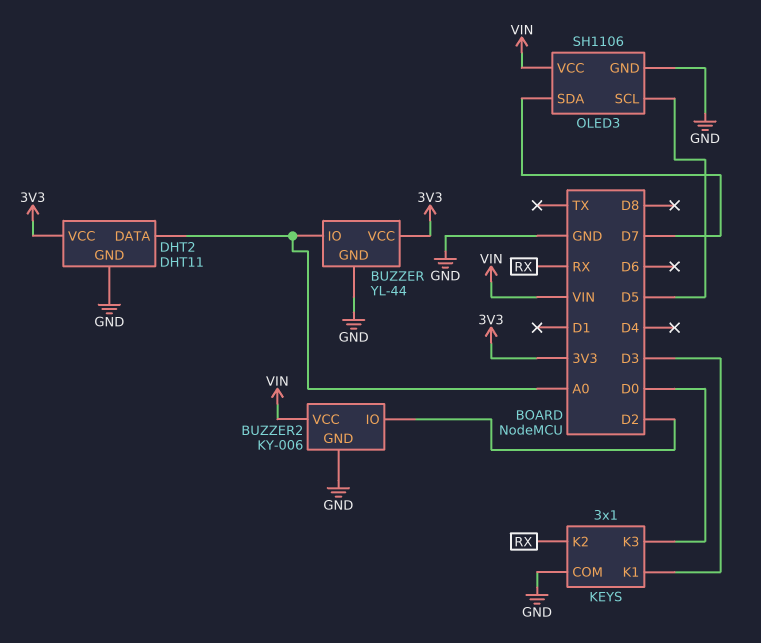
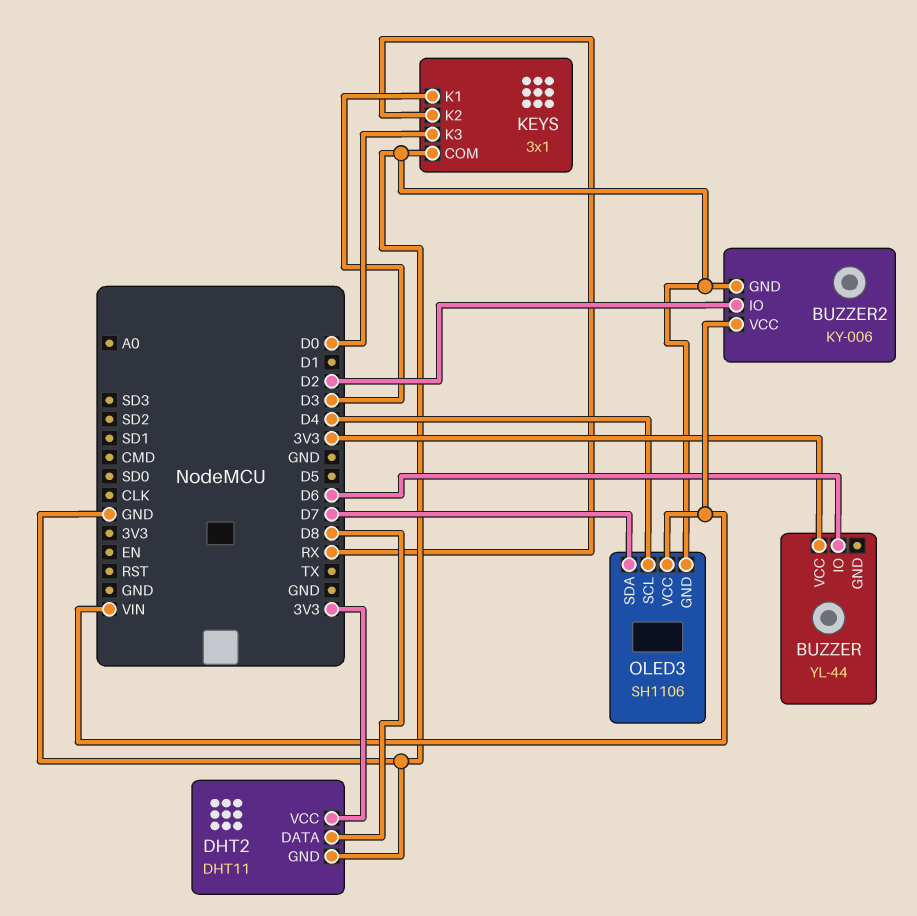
BUZZER pin GND: GND -> none
BUZZER pin IO: A0 -> D6
DHT2 pin DATA: A0 -> D8
OLED3 pin SCL: D5 -> D4

